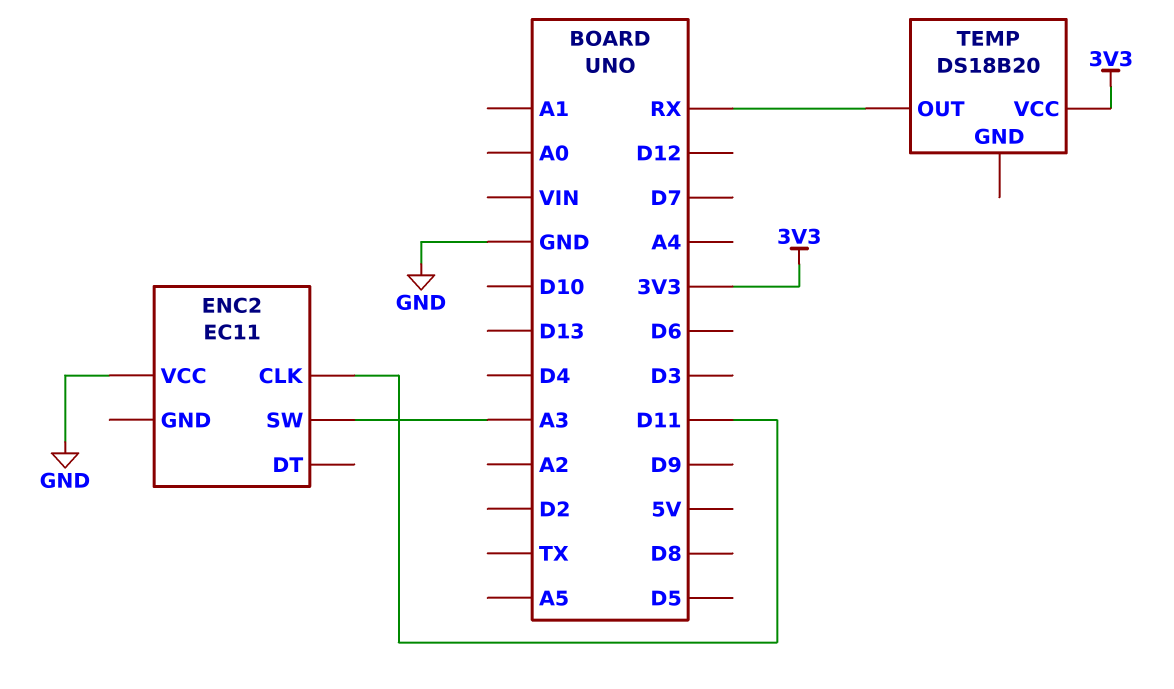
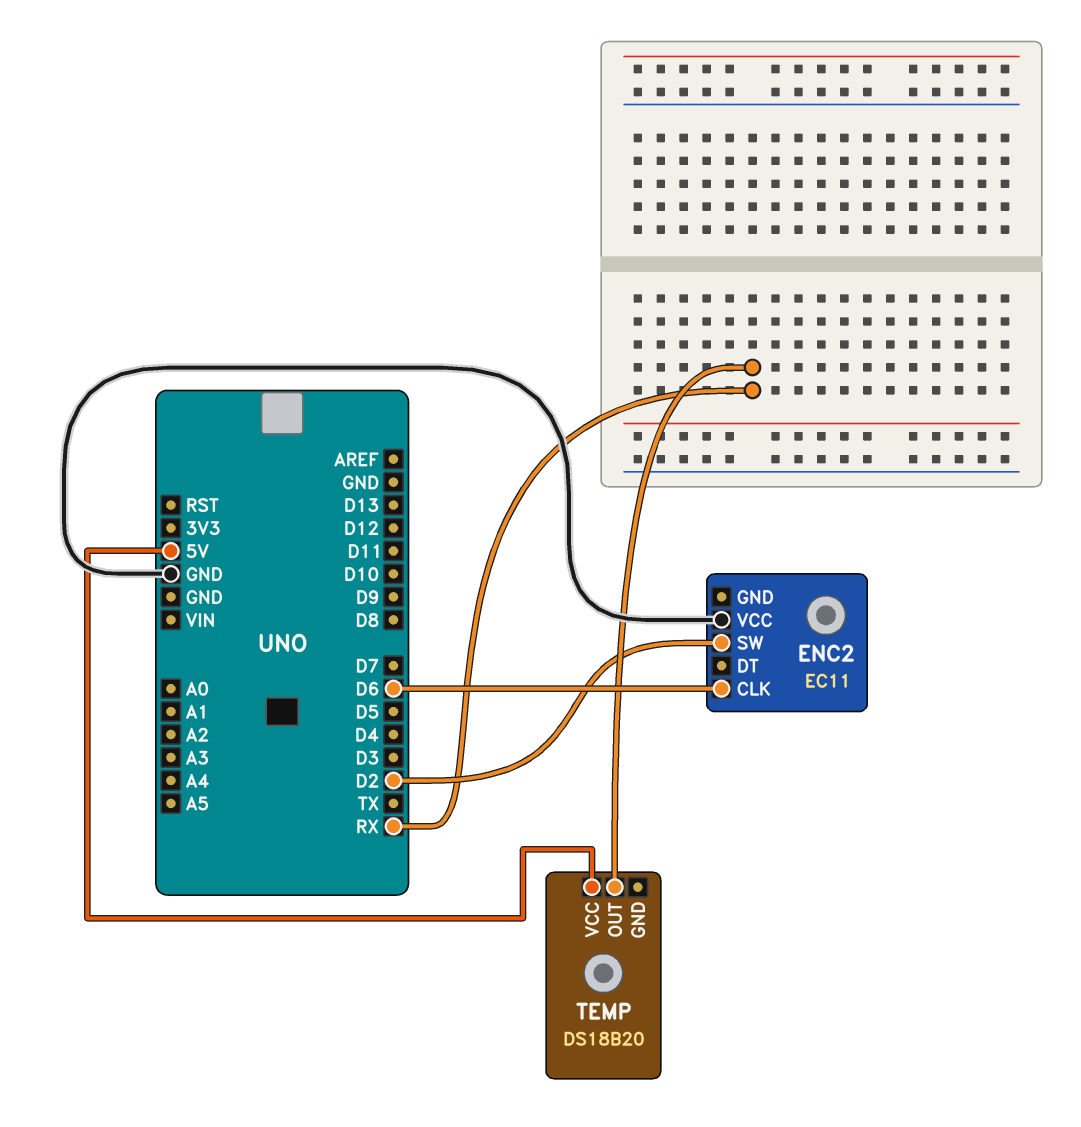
ENC2 pin CLK: D11 -> D6
ENC2 pin SW: A3 -> D2
TEMP pin VCC: 3V3 -> 5V

